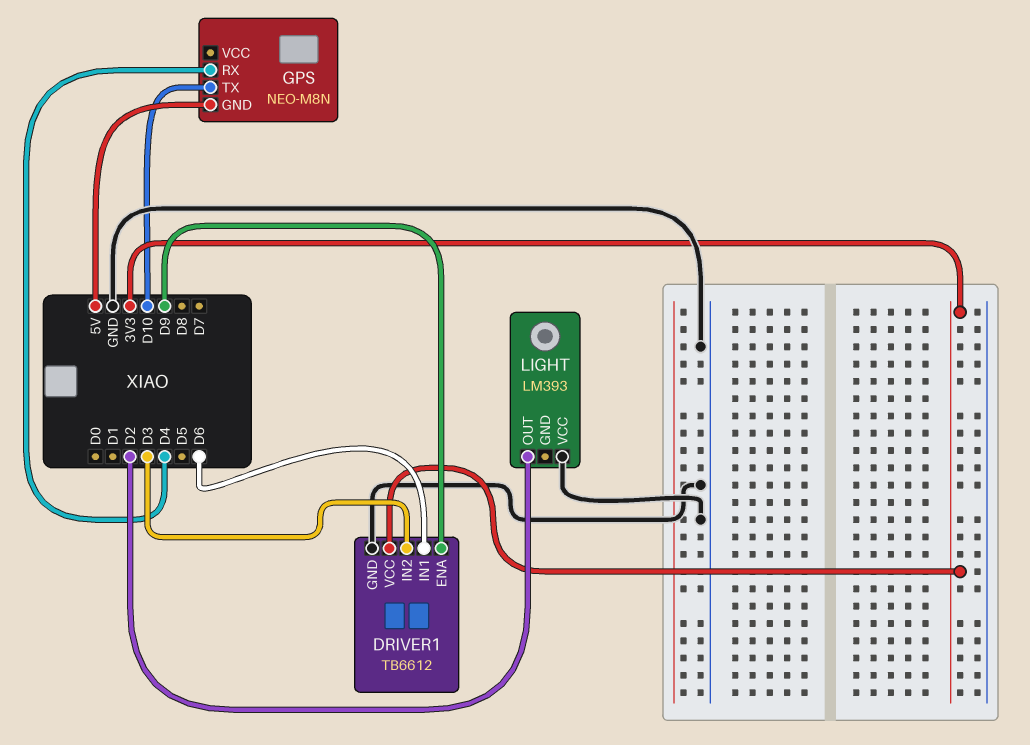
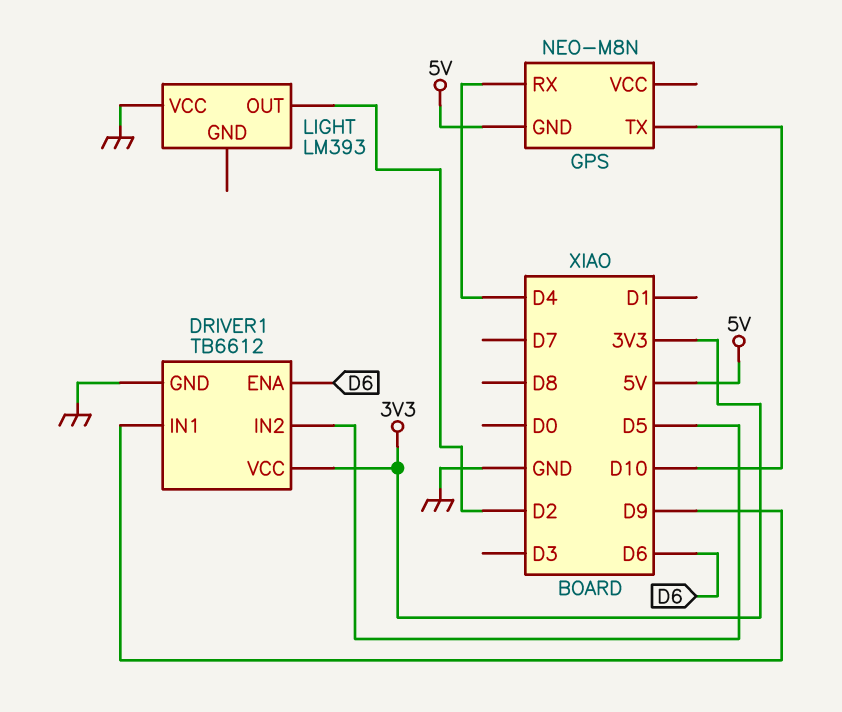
DRIVER1 pin ENA: D9 -> D6
DRIVER1 pin IN1: D6 -> D9
DRIVER1 pin IN2: D3 -> D5

